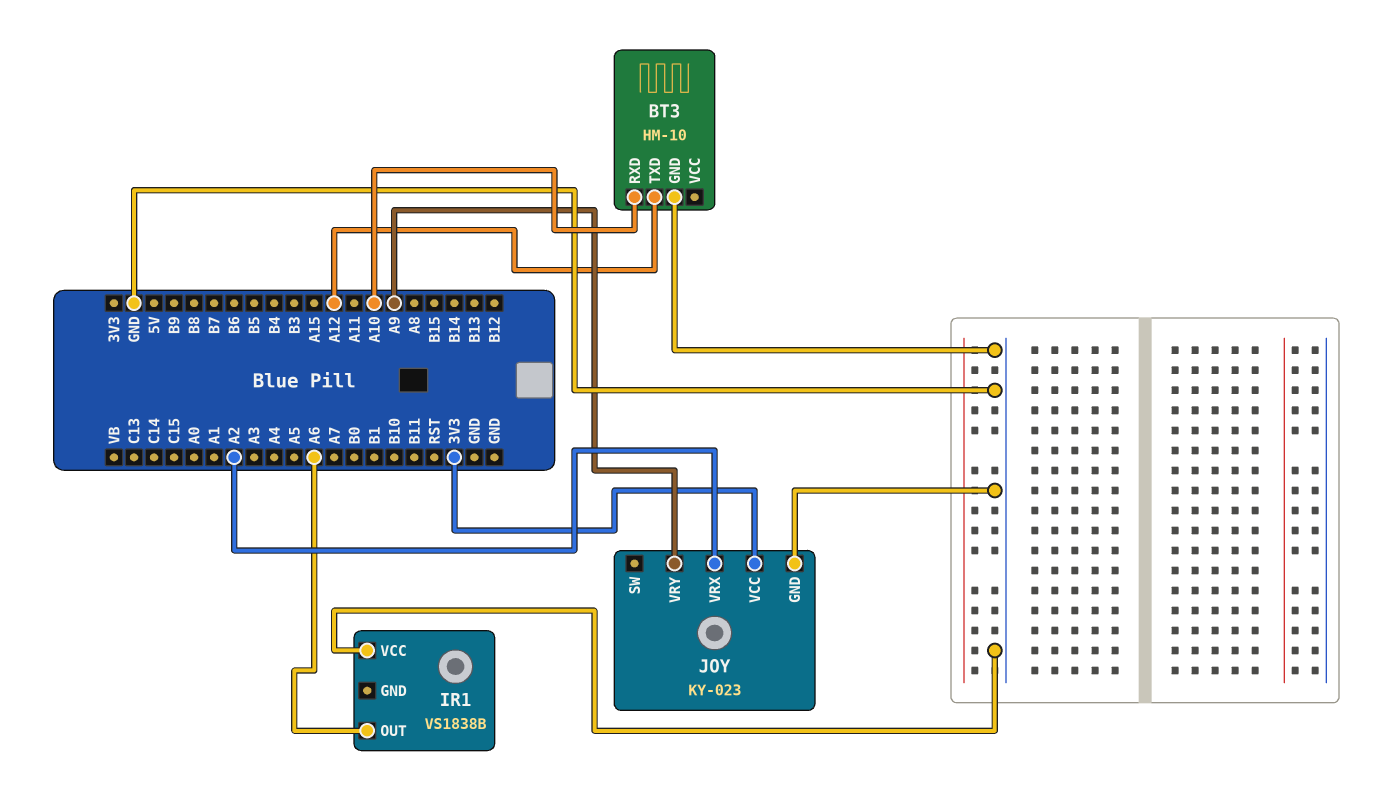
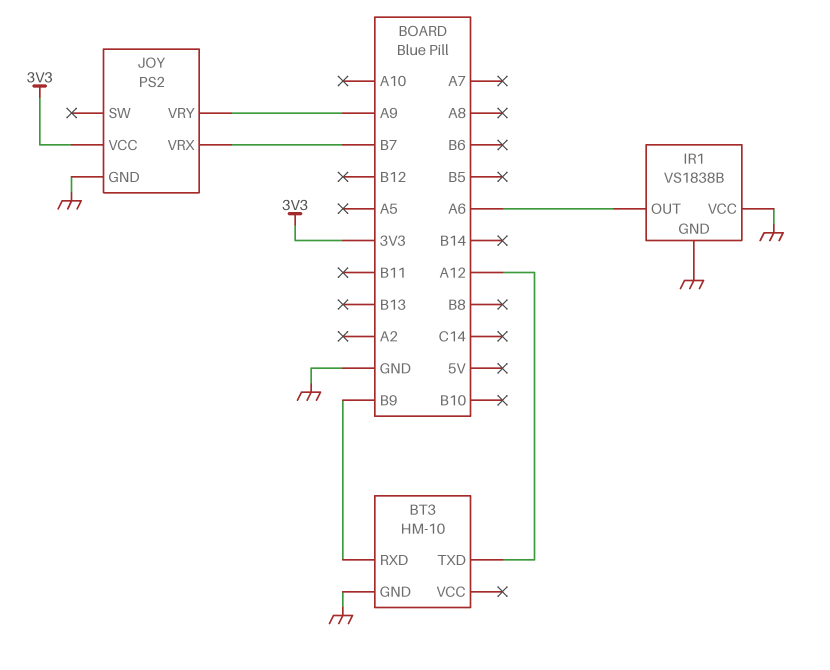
BT3 pin RXD: A10 -> B9
IR1 pin GND: none -> GND
JOY: KY-023 -> PS2
JOY pin VRX: A2 -> B7

